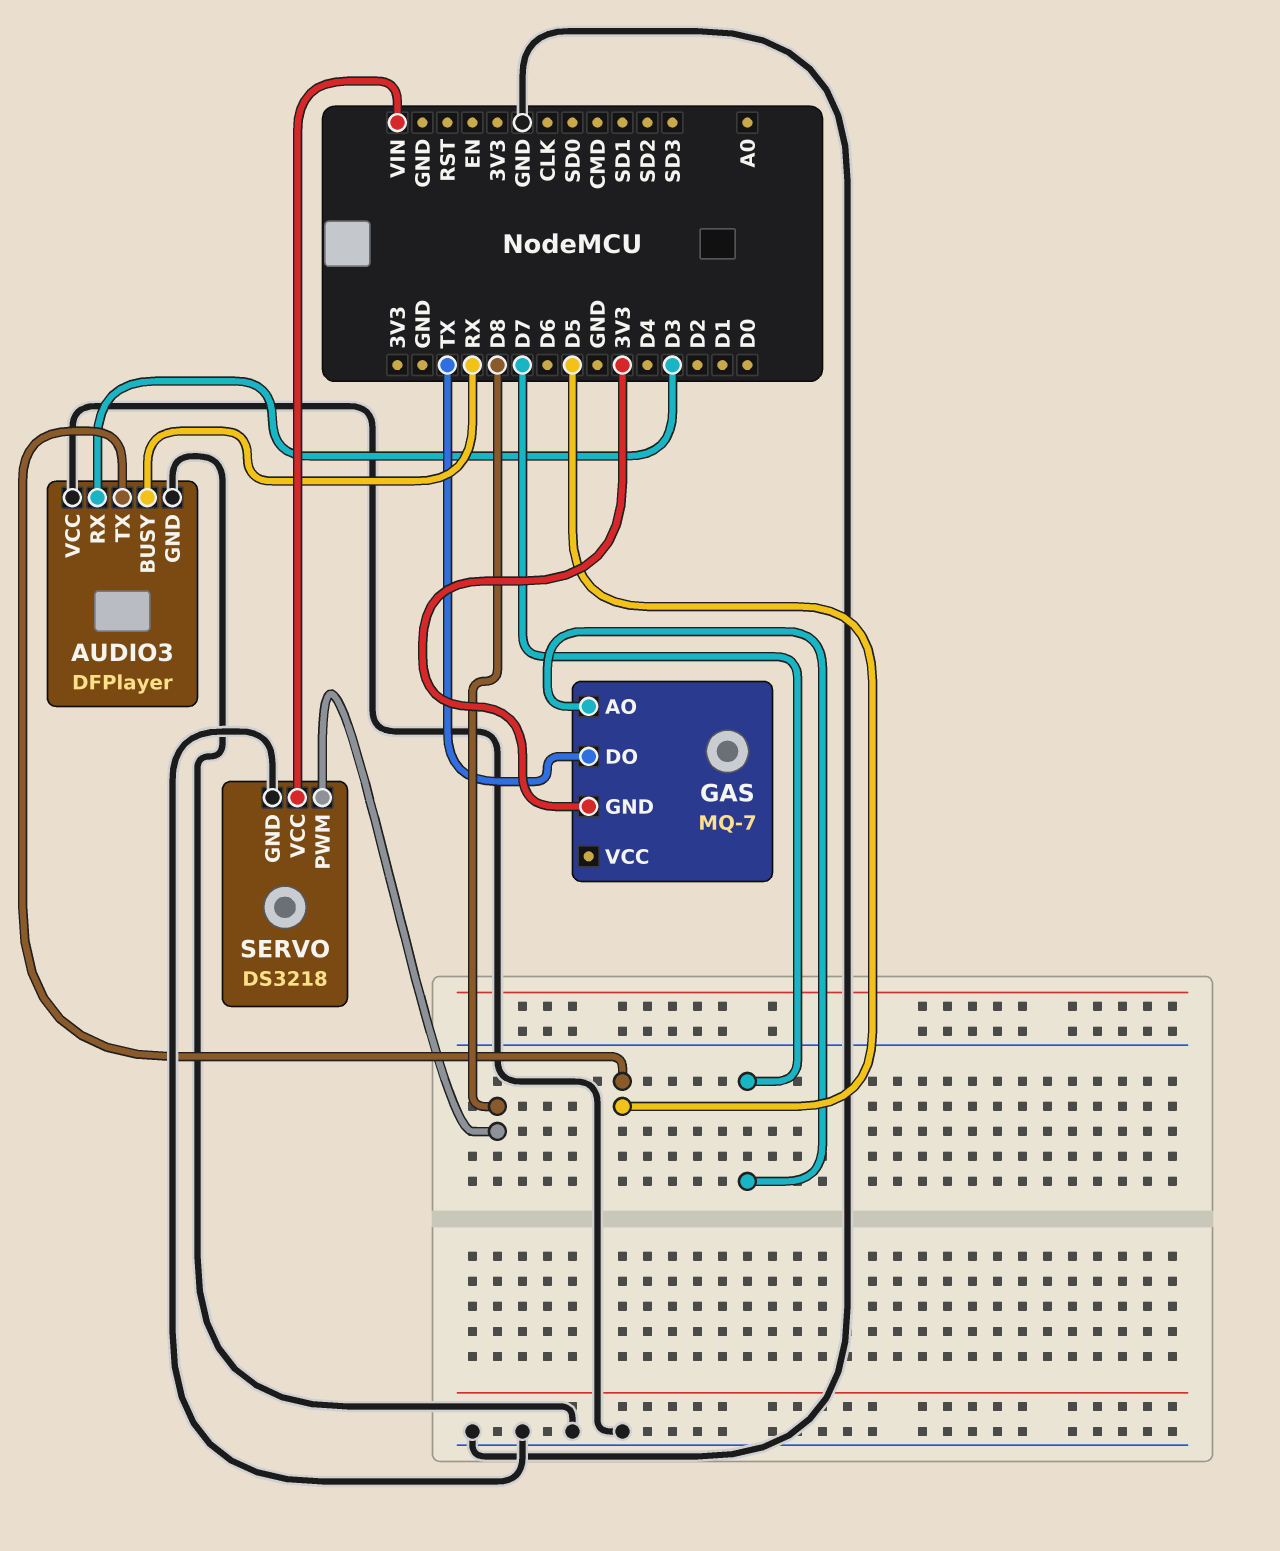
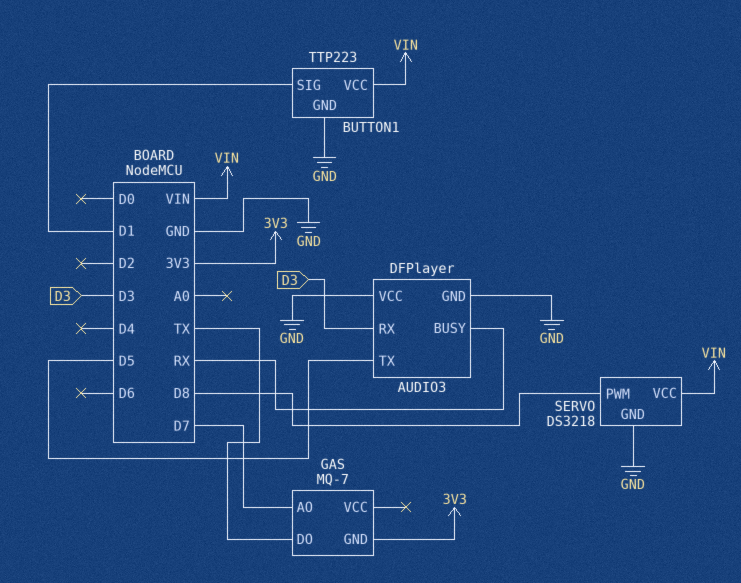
BUTTON1: none -> TTP223
BUTTON1 pin GND: none -> GND
BUTTON1 pin SIG: none -> D1
BUTTON1 pin VCC: none -> VIN

